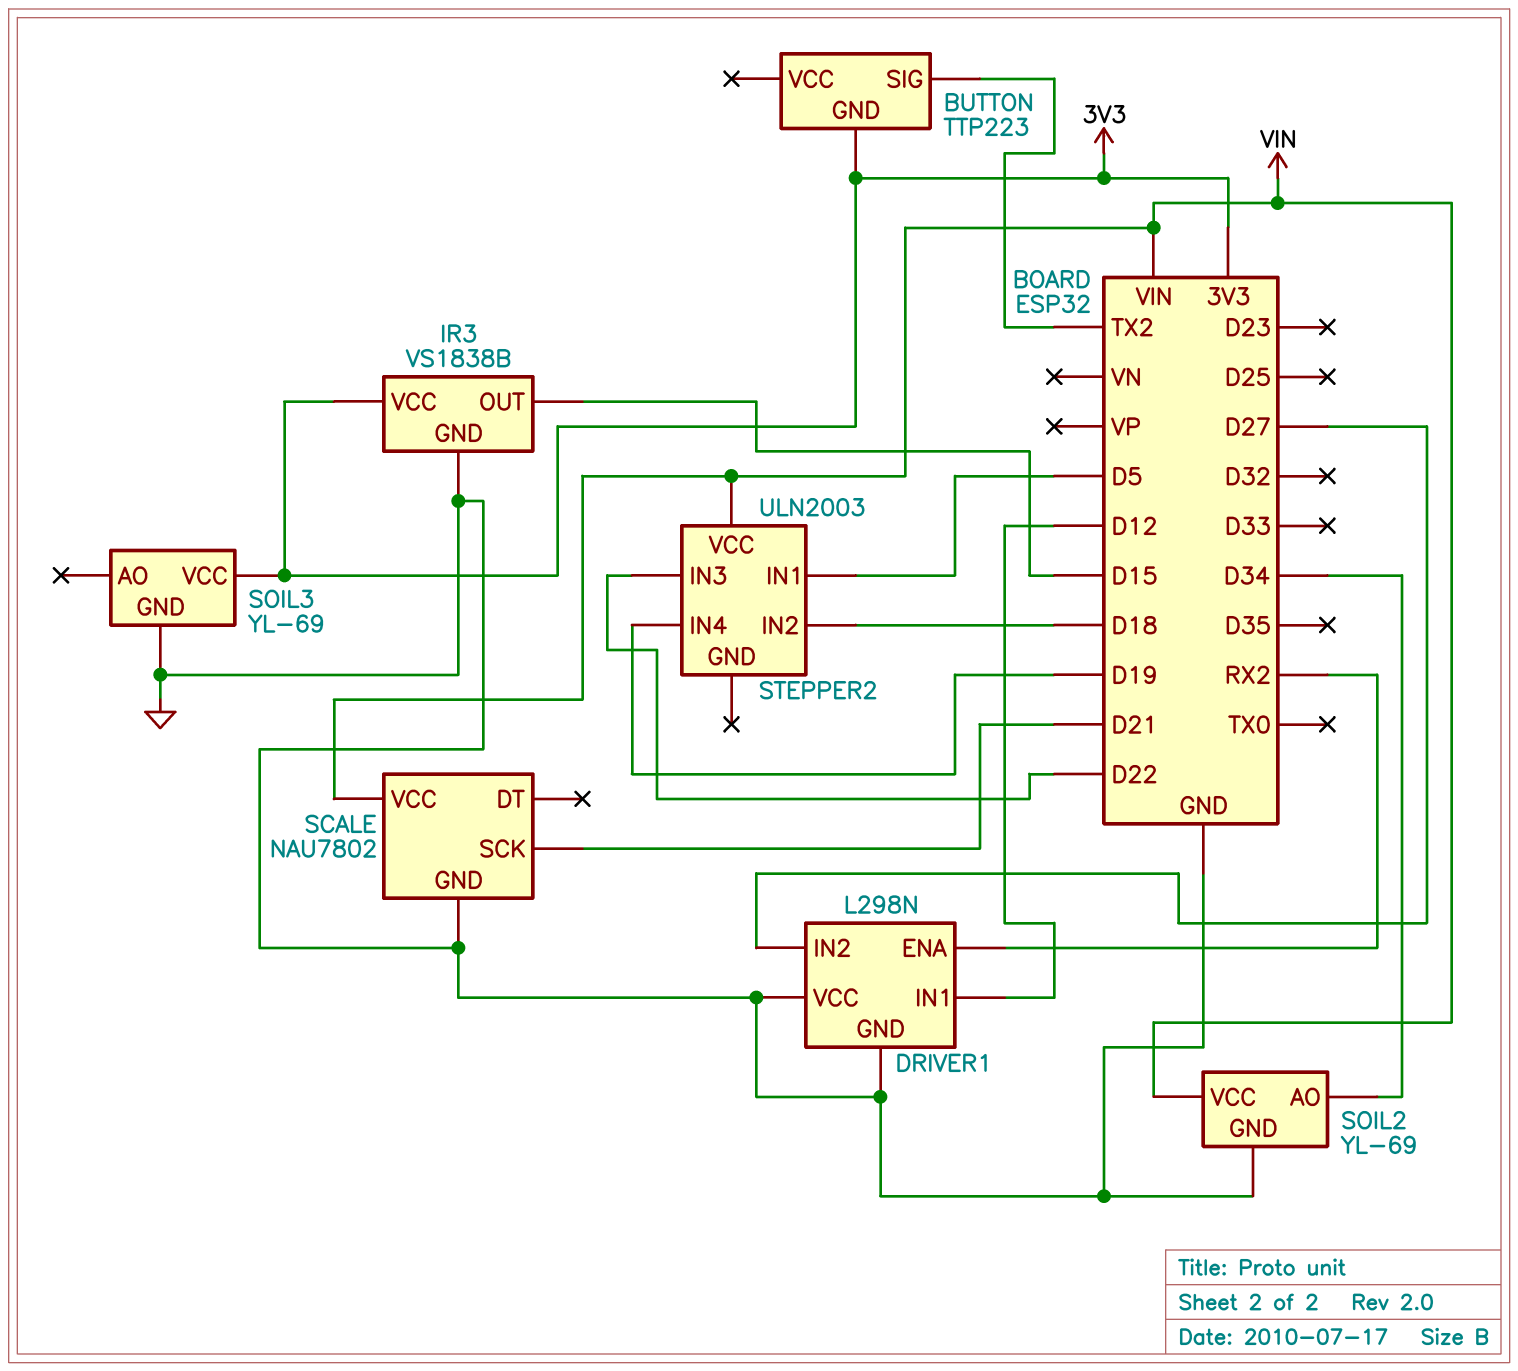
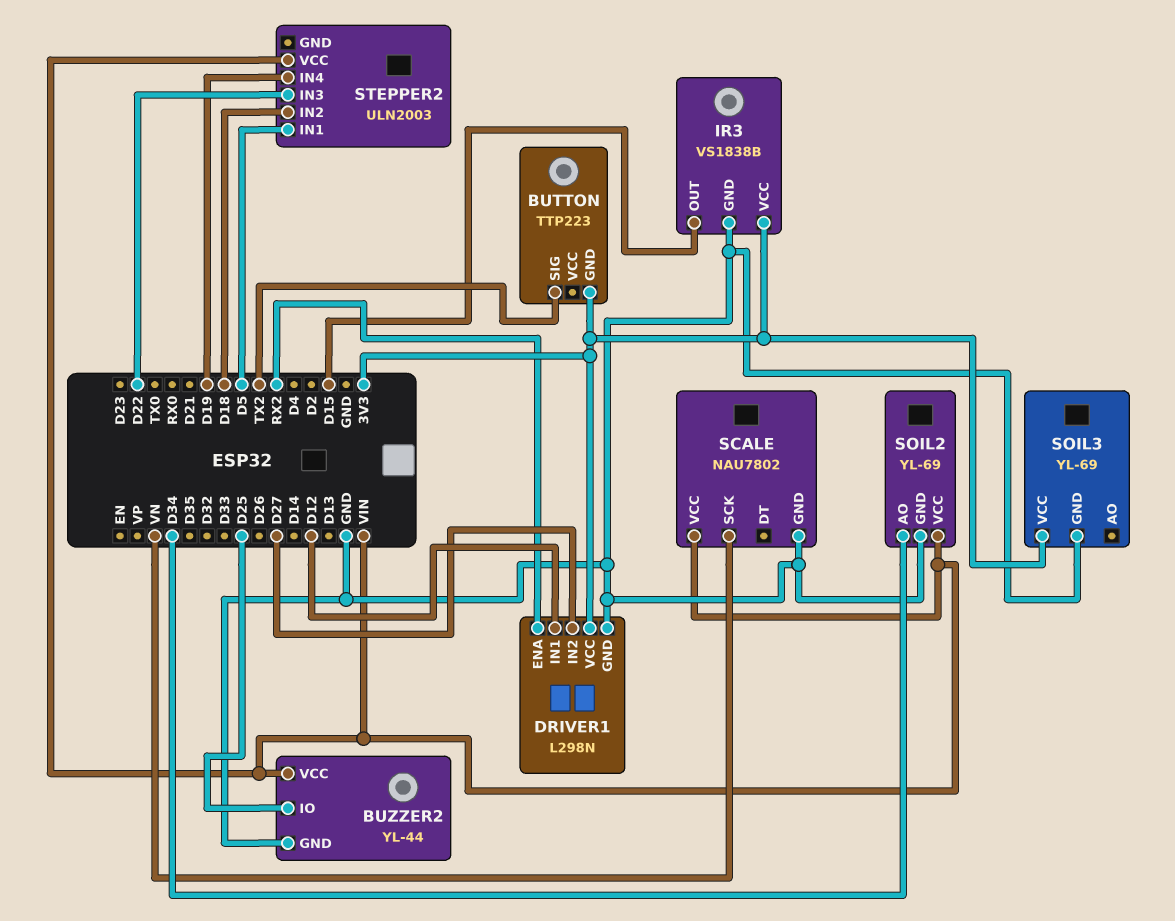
BUZZER2: none -> YL-44
BUZZER2 pin GND: none -> GND
BUZZER2 pin IO: none -> D25
BUZZER2 pin VCC: none -> VIN
DRIVER1 pin VCC: GND -> 3V3
SCALE pin SCK: D21 -> VN

